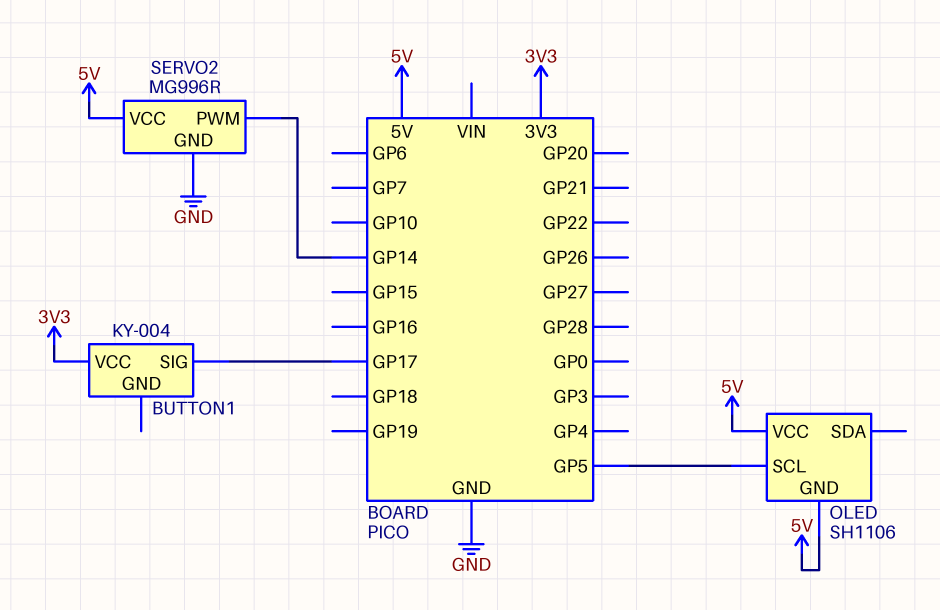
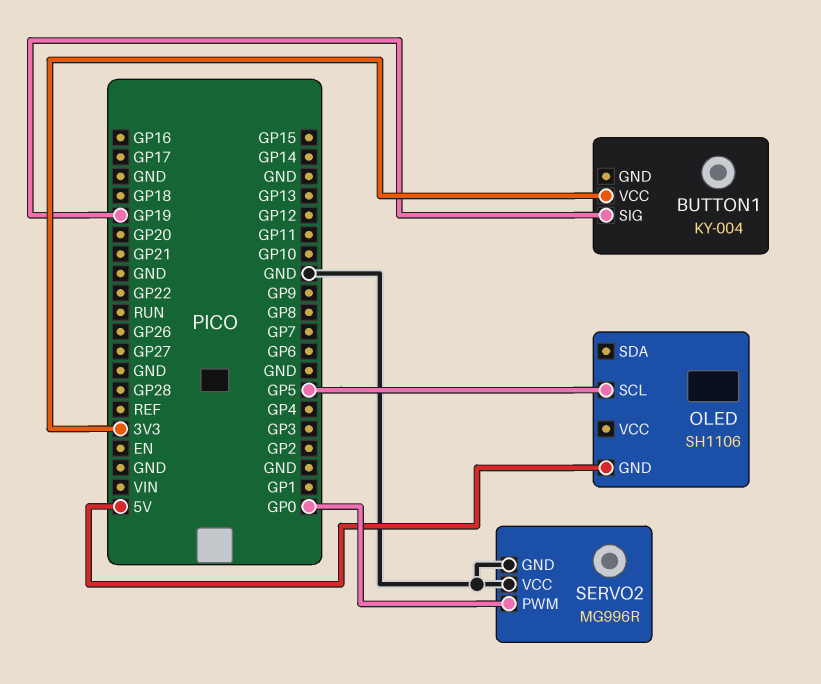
BUTTON1 pin SIG: GP17 -> GP19
OLED pin VCC: 5V -> none
SERVO2 pin PWM: GP14 -> GP0
SERVO2 pin VCC: 5V -> GND

